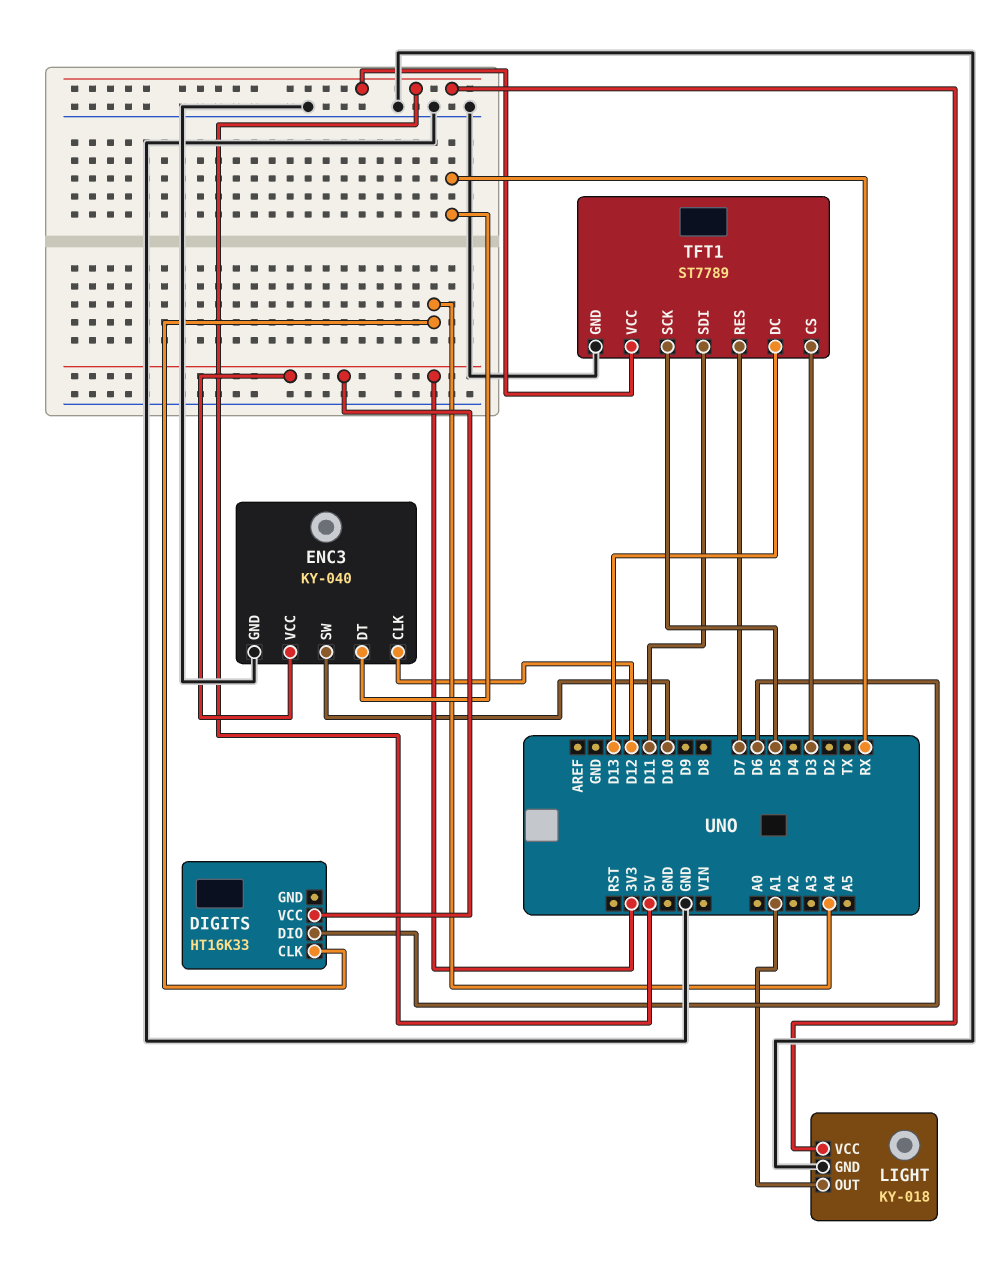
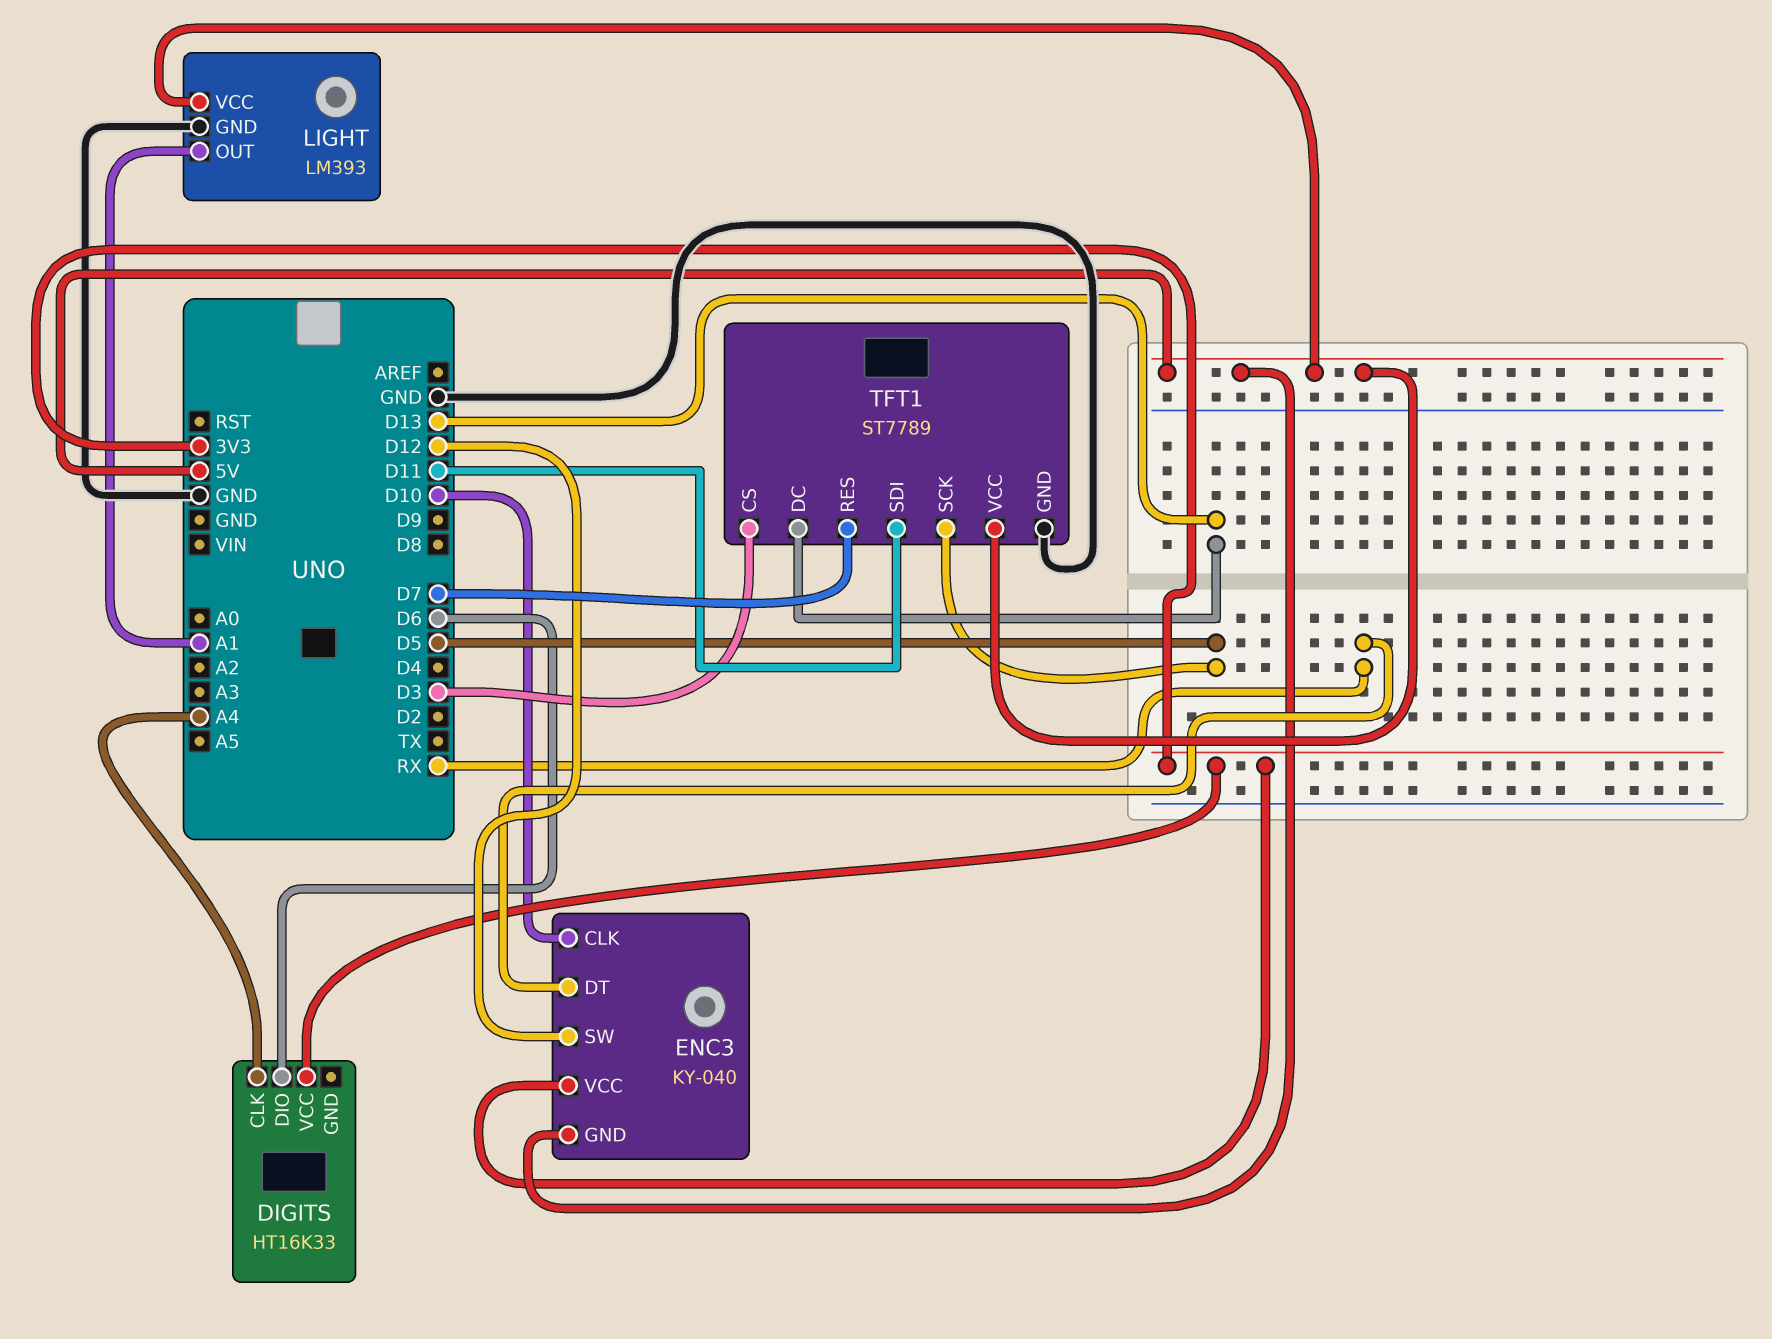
ENC3 pin CLK: D12 -> D10
ENC3 pin GND: GND -> 5V
ENC3 pin SW: D10 -> D12
LIGHT: KY-018 -> LM393

